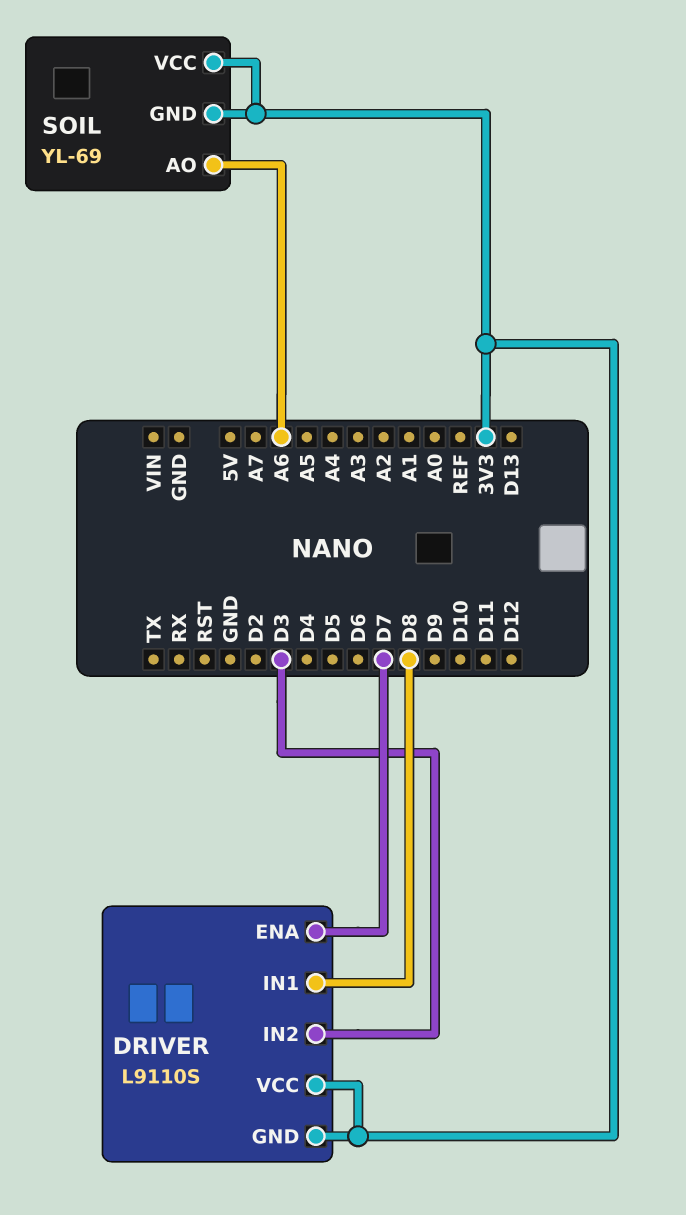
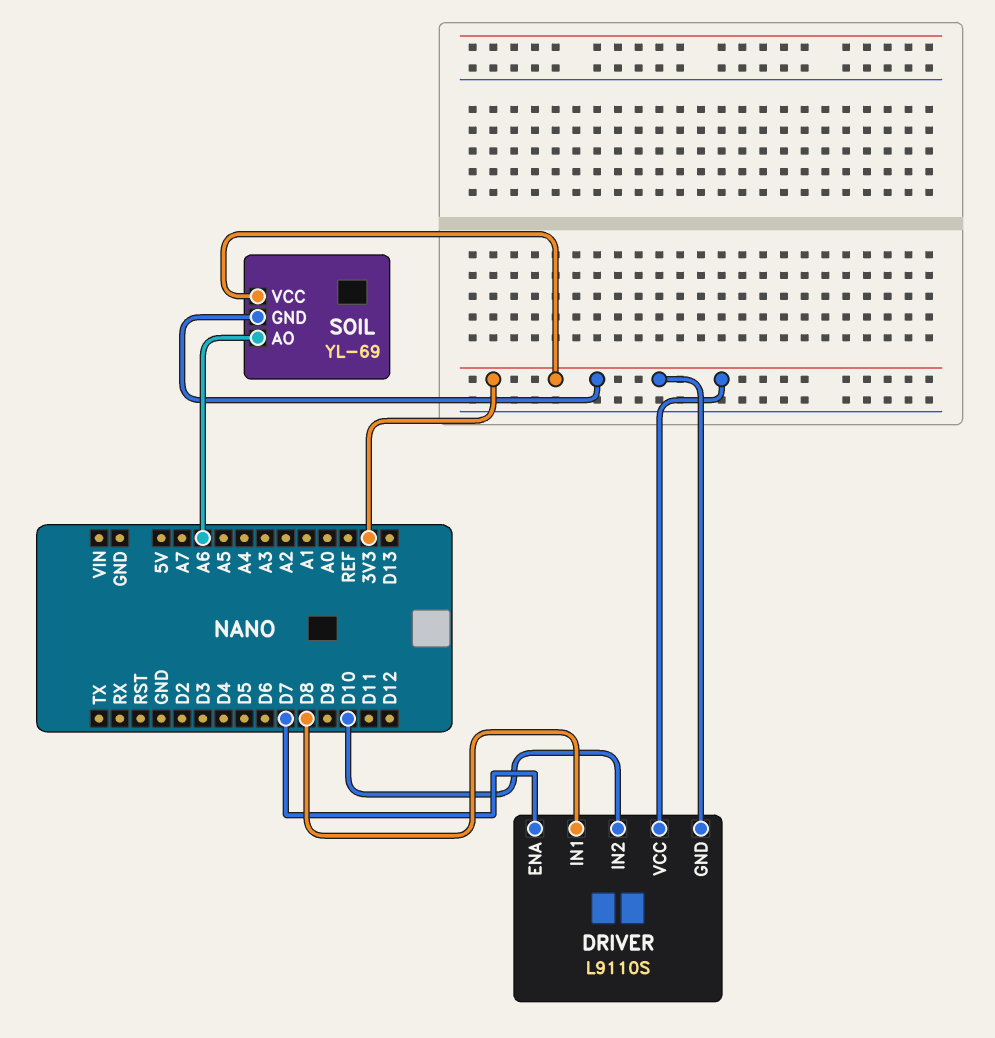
DRIVER pin IN2: D3 -> D10

